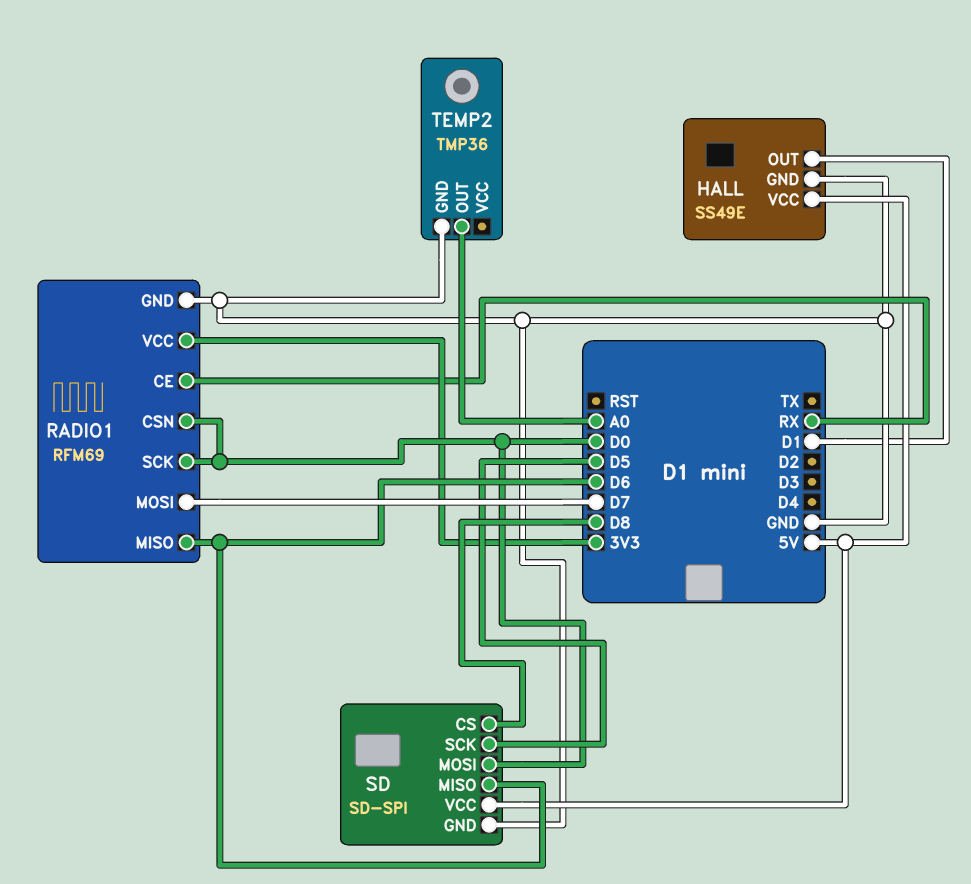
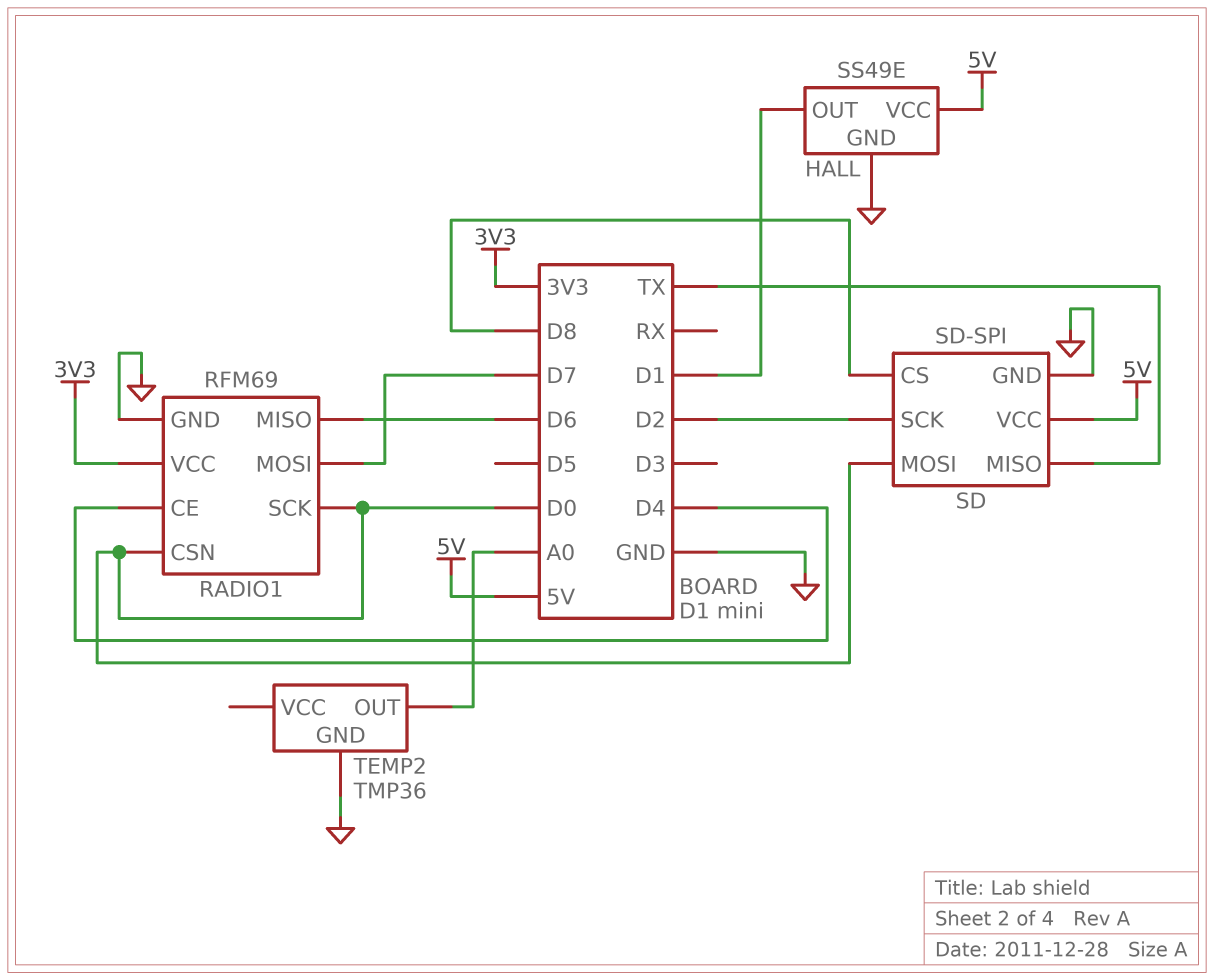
RADIO1 pin CE: RX -> D4
SD pin MISO: D6 -> TX
SD pin SCK: D5 -> D2

